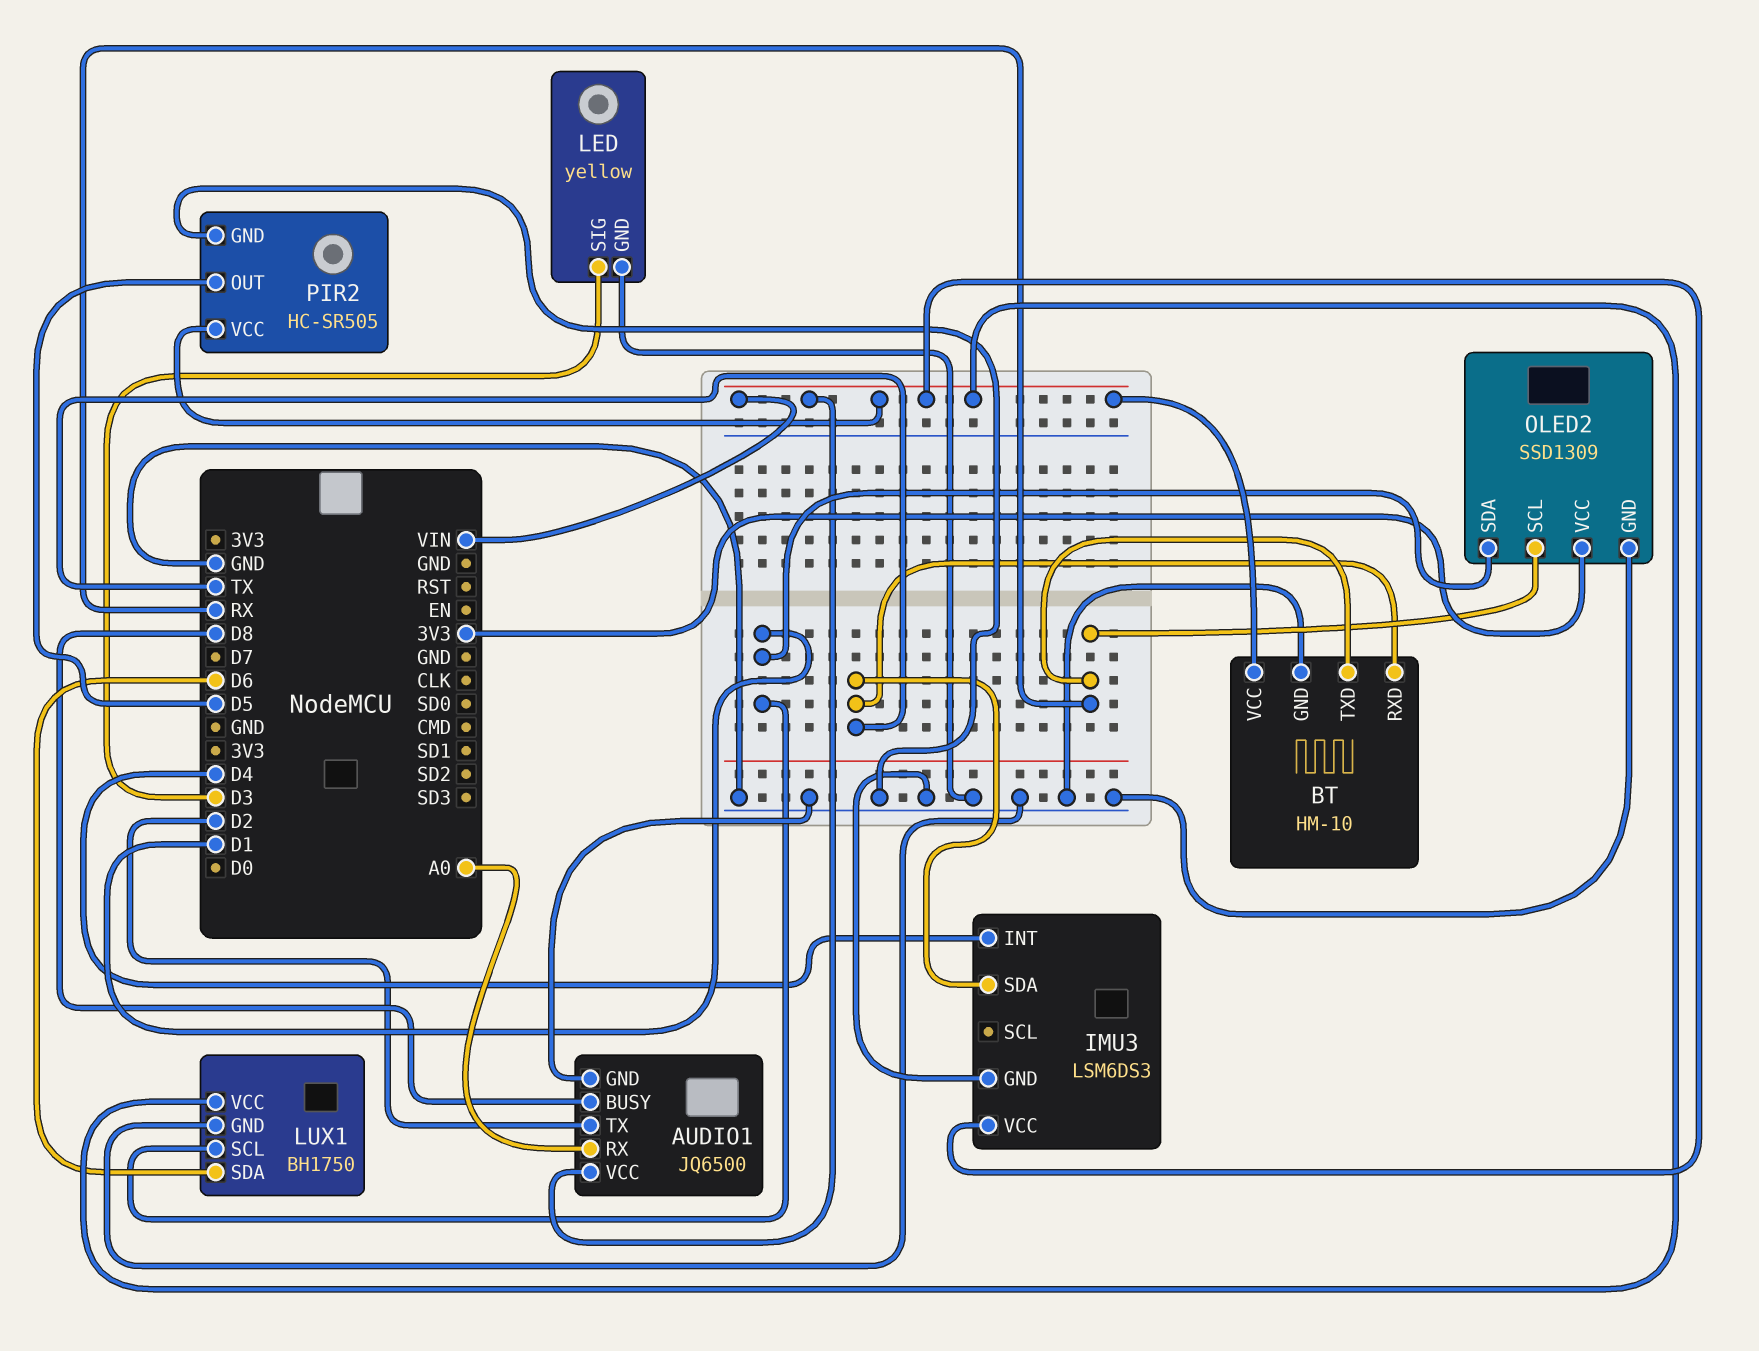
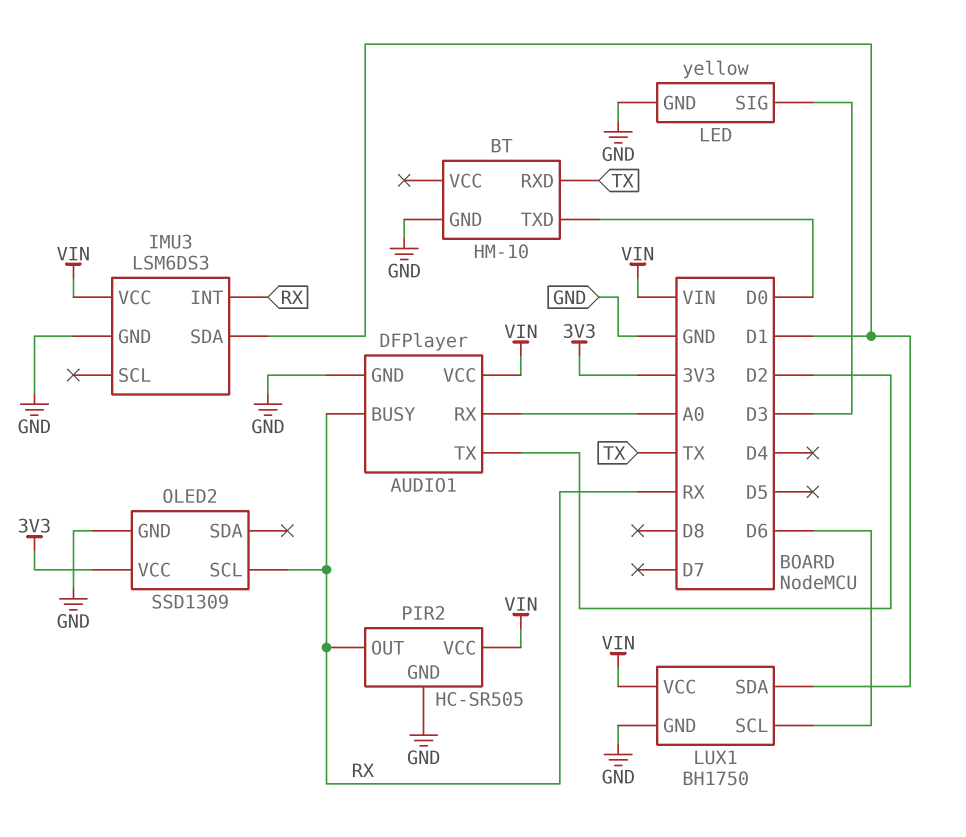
AUDIO1: JQ6500 -> DFPlayer
AUDIO1 pin BUSY: D8 -> RX
BT pin TXD: RX -> D0
BT pin VCC: VIN -> none
IMU3 pin INT: D4 -> RX
IMU3 pin SDA: TX -> D1
LUX1 pin SCL: D1 -> D6
LUX1 pin SDA: D6 -> D1
OLED2 pin SDA: D1 -> none
PIR2 pin OUT: D5 -> RX

